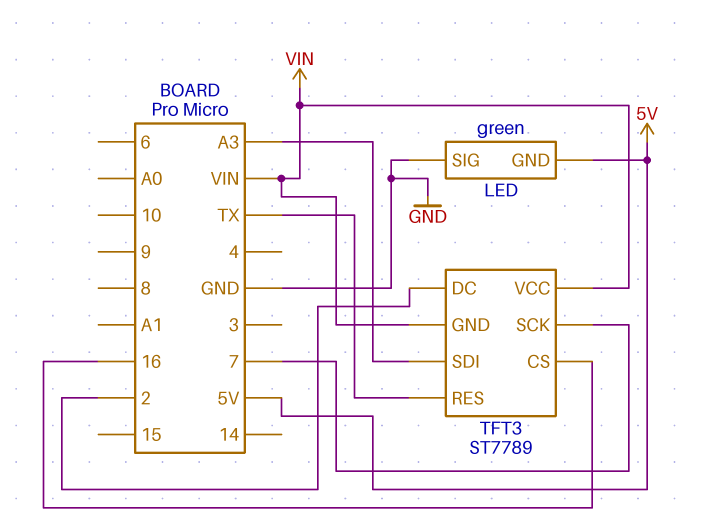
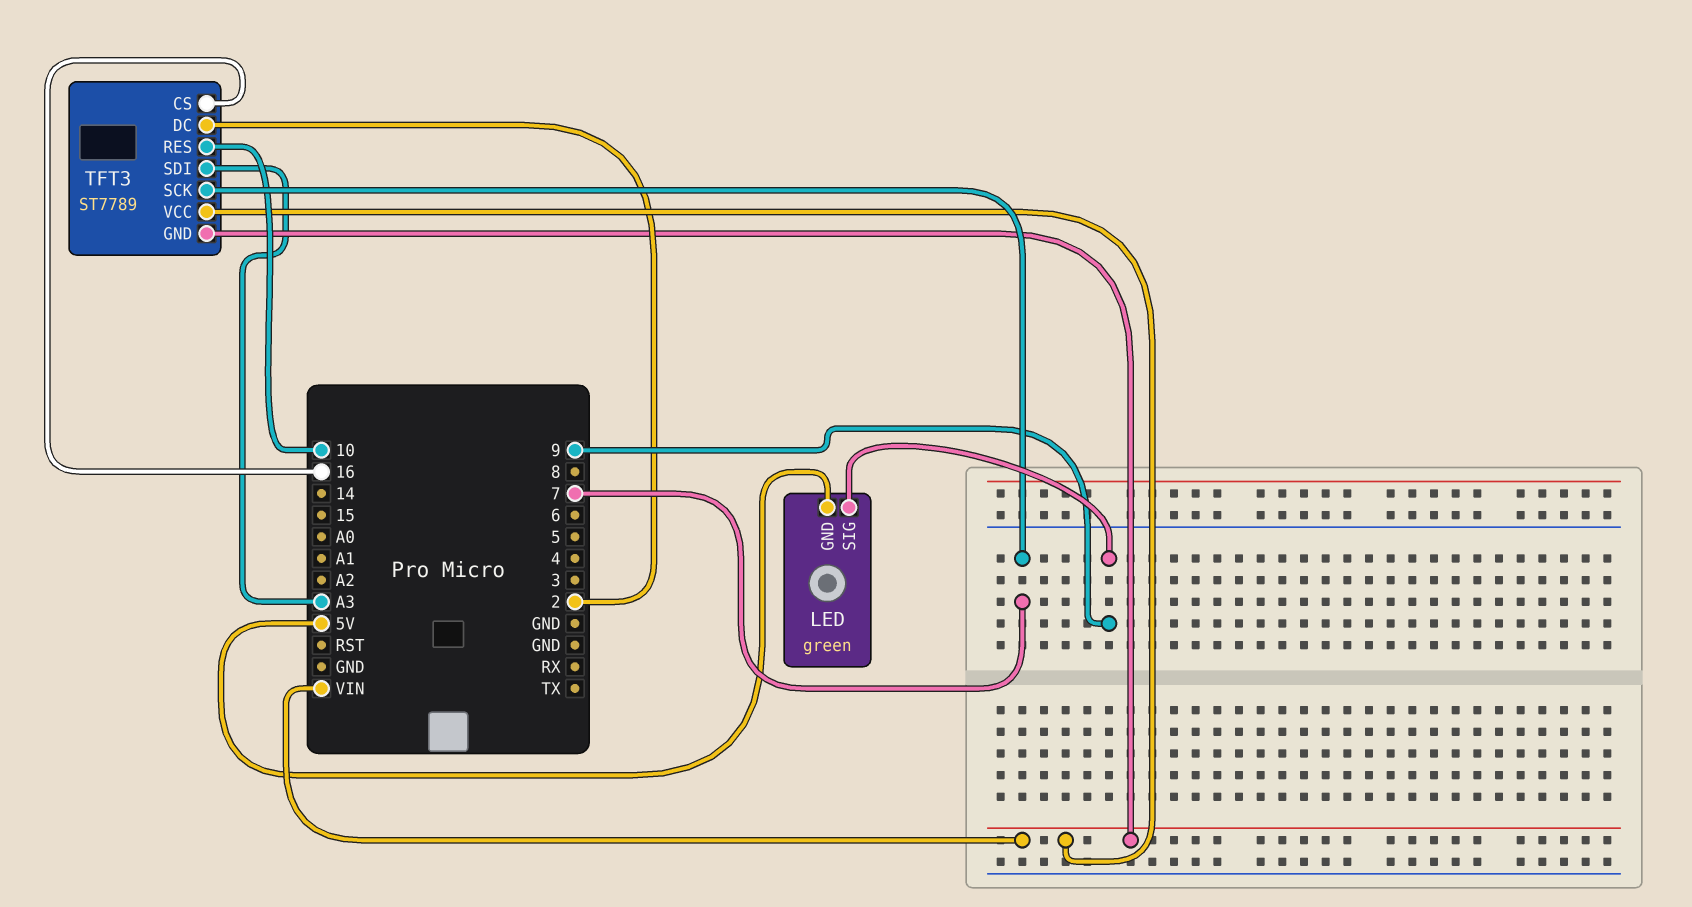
LED pin SIG: GND -> 9
TFT3 pin RES: TX -> 10

